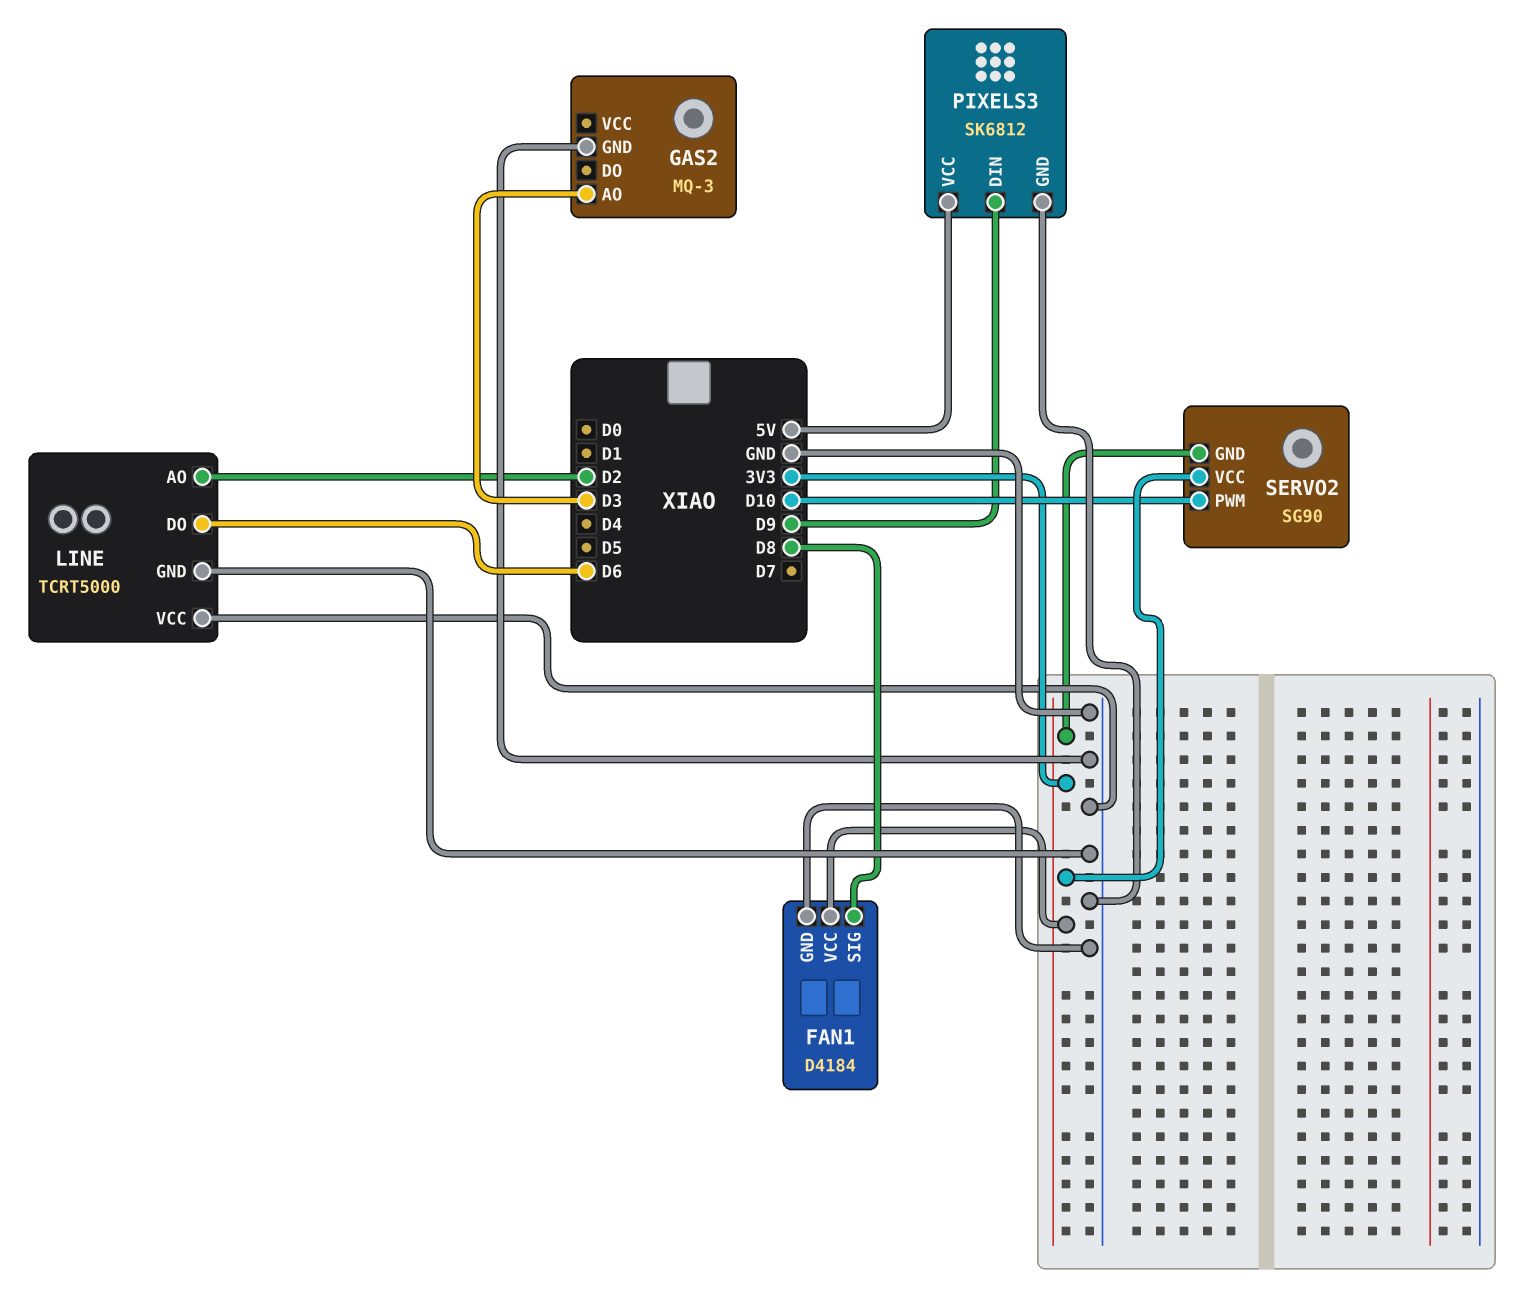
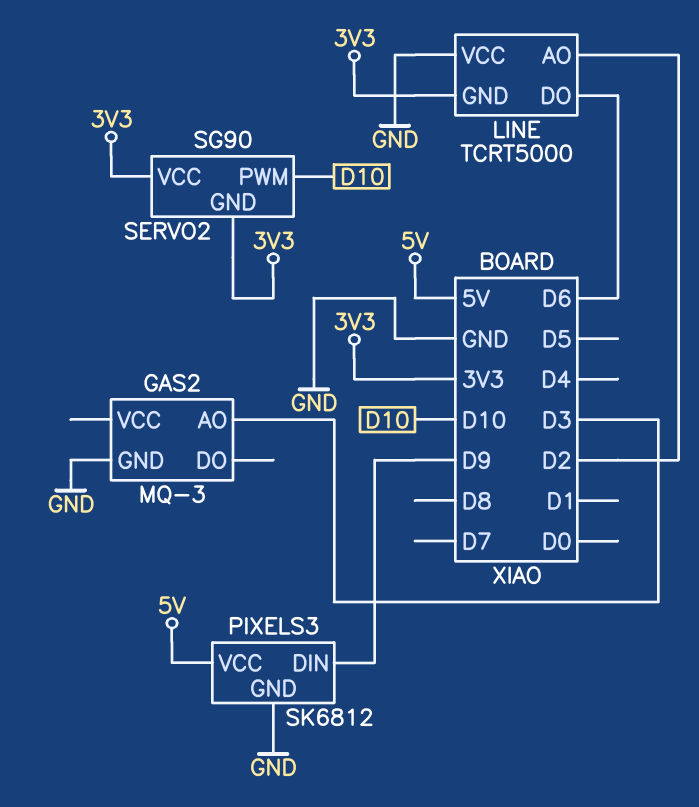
FAN1: D4184 -> none
FAN1 pin GND: GND -> none
FAN1 pin SIG: D8 -> none
FAN1 pin VCC: 3V3 -> none
LINE pin GND: GND -> 3V3

